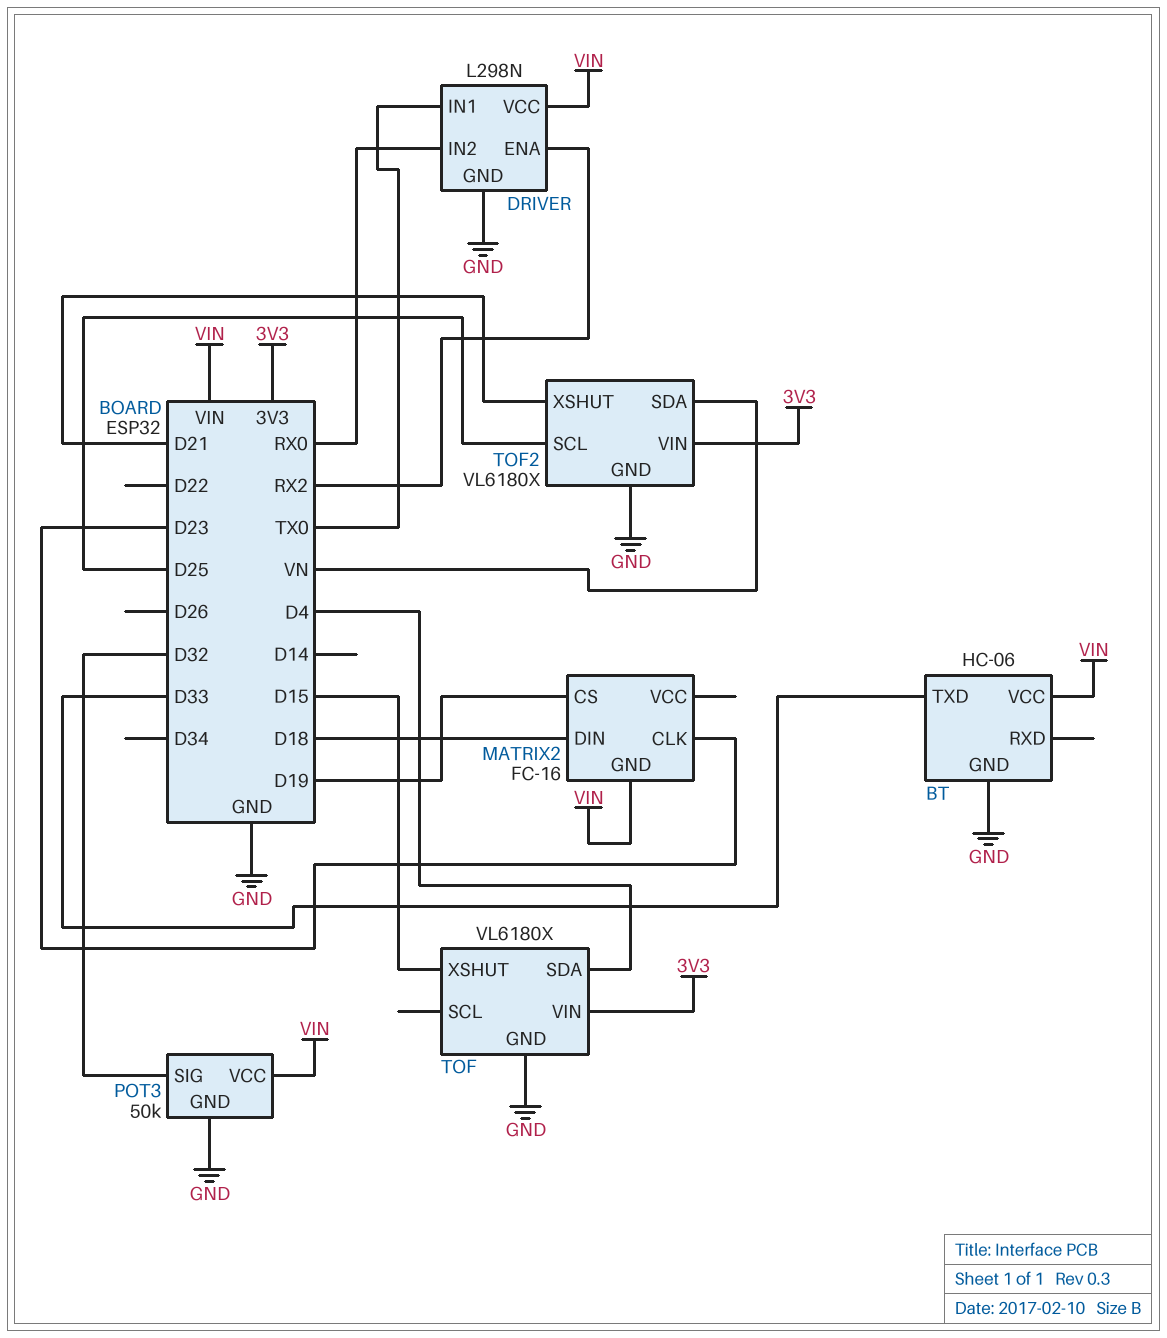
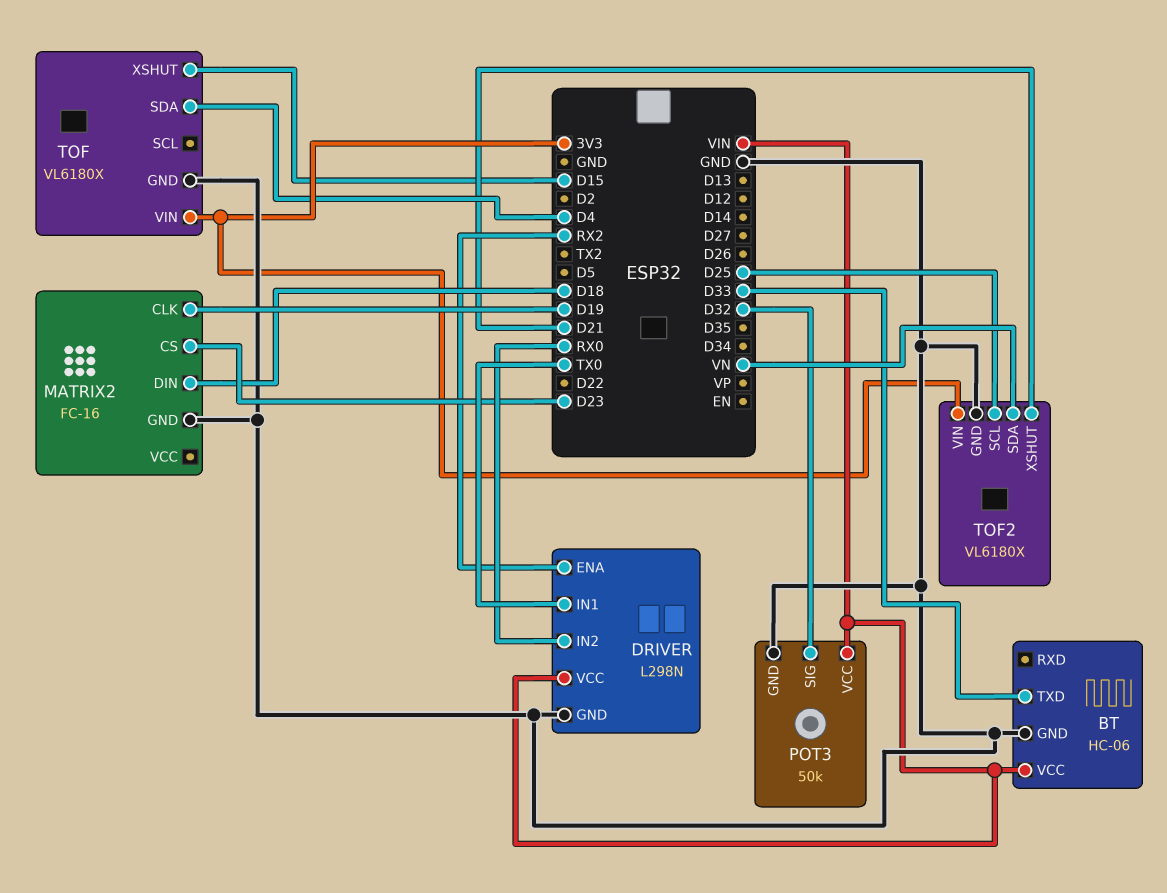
MATRIX2 pin CLK: D23 -> D19
MATRIX2 pin CS: D19 -> D23
MATRIX2 pin GND: VIN -> GND

